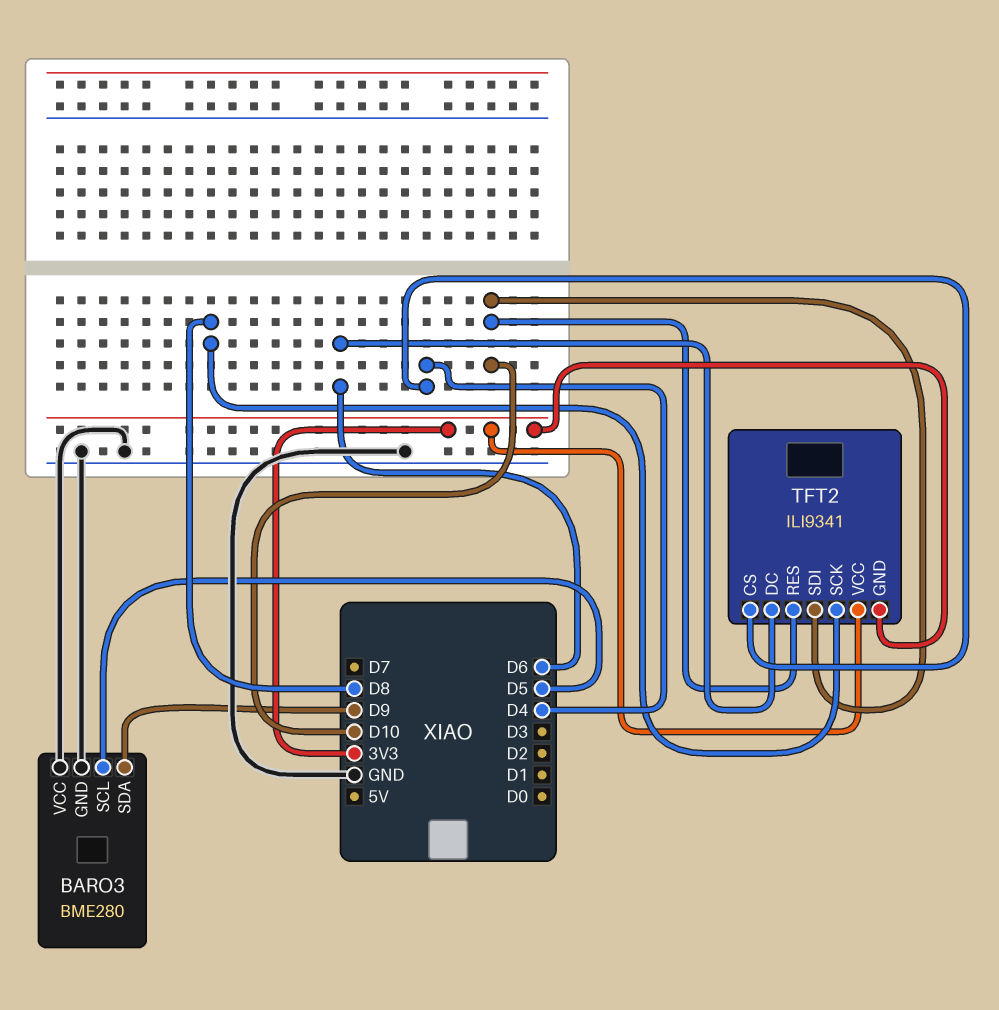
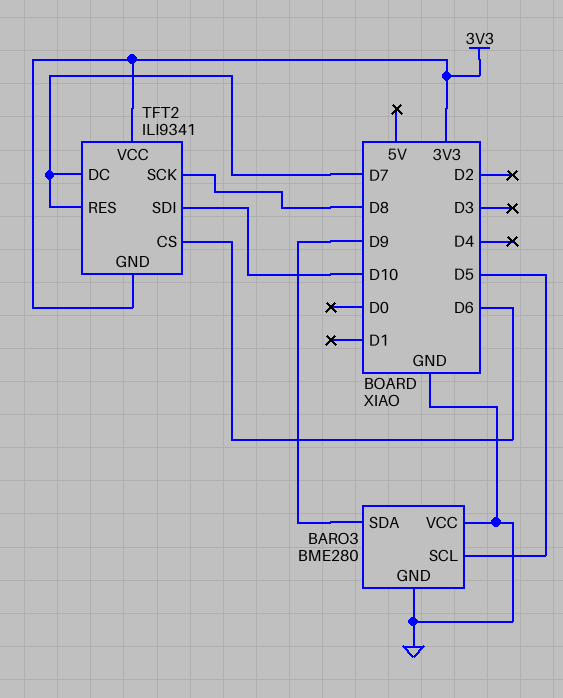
TFT2 pin CS: D4 -> D6
TFT2 pin DC: D6 -> D7
TFT2 pin RES: D10 -> D7

